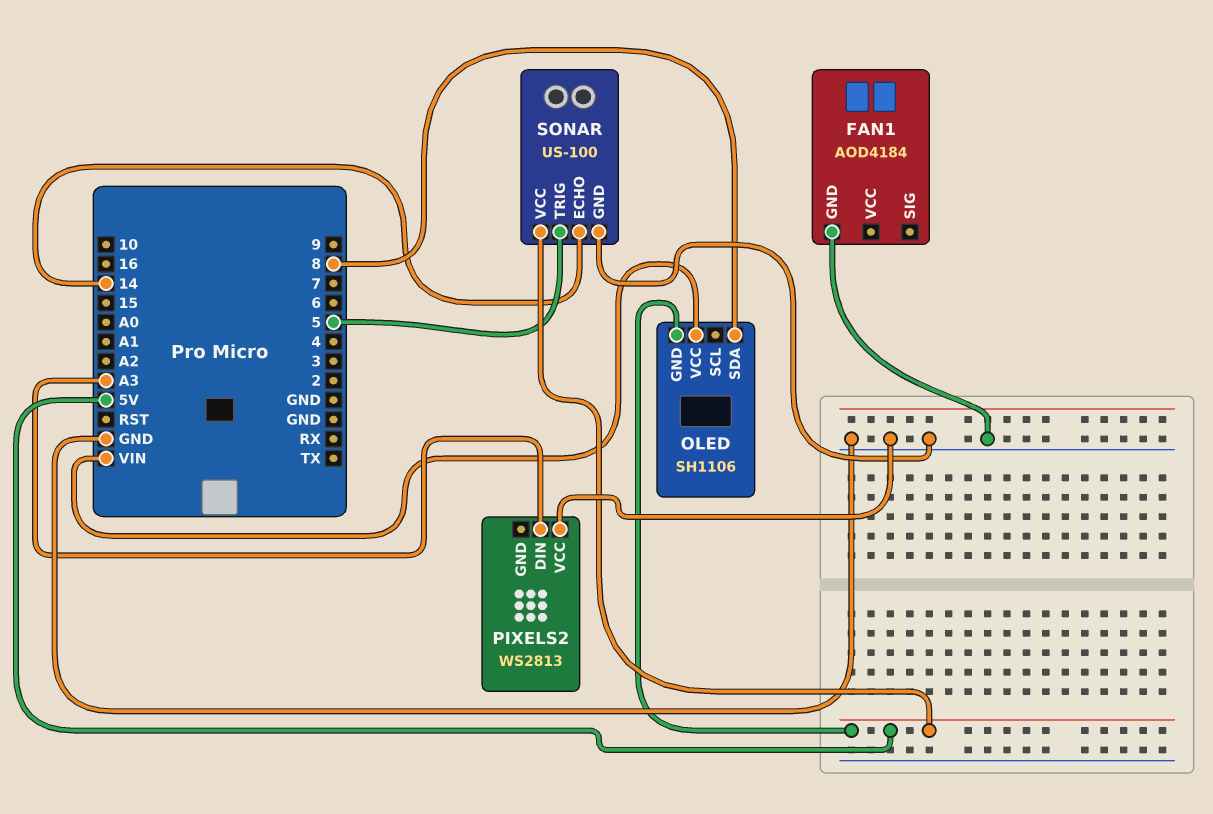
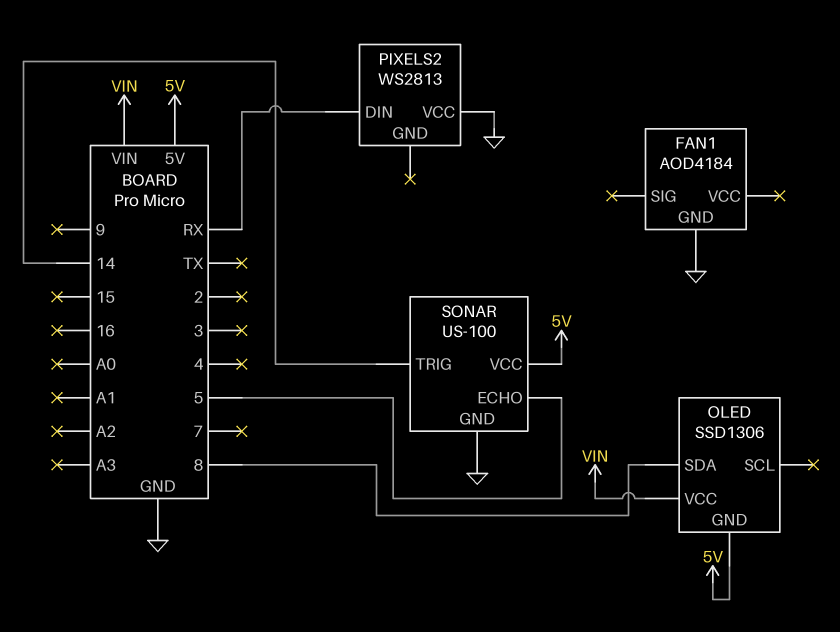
OLED: SH1106 -> SSD1306
PIXELS2 pin DIN: A3 -> RX
SONAR pin ECHO: 14 -> 5
SONAR pin TRIG: 5 -> 14

